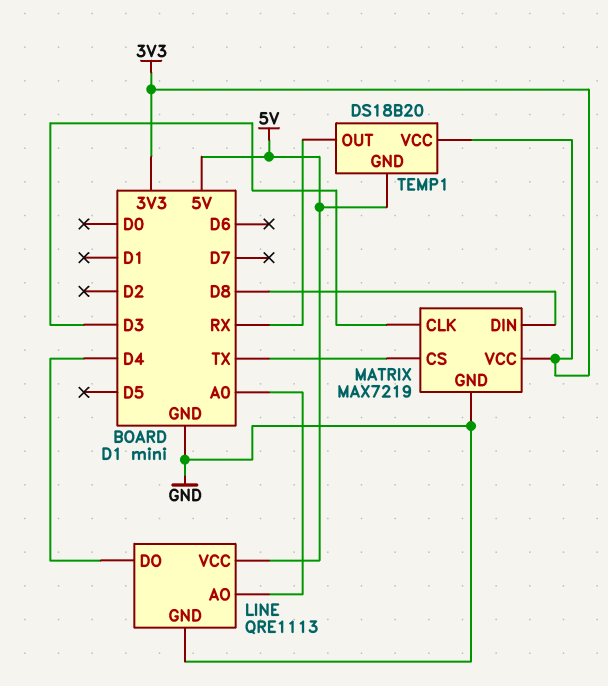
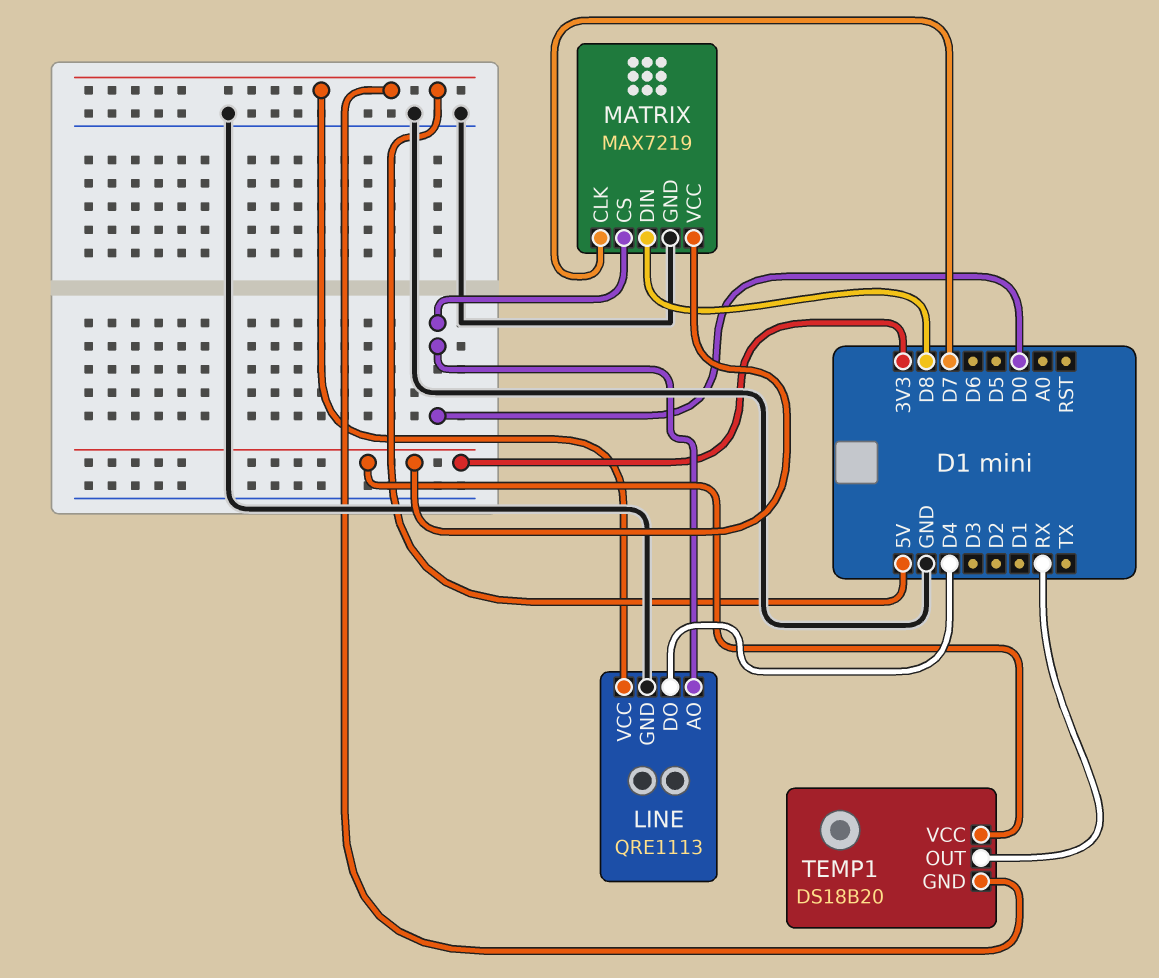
LINE pin AO: A0 -> D0
MATRIX pin CLK: D3 -> D7
MATRIX pin CS: TX -> D0

